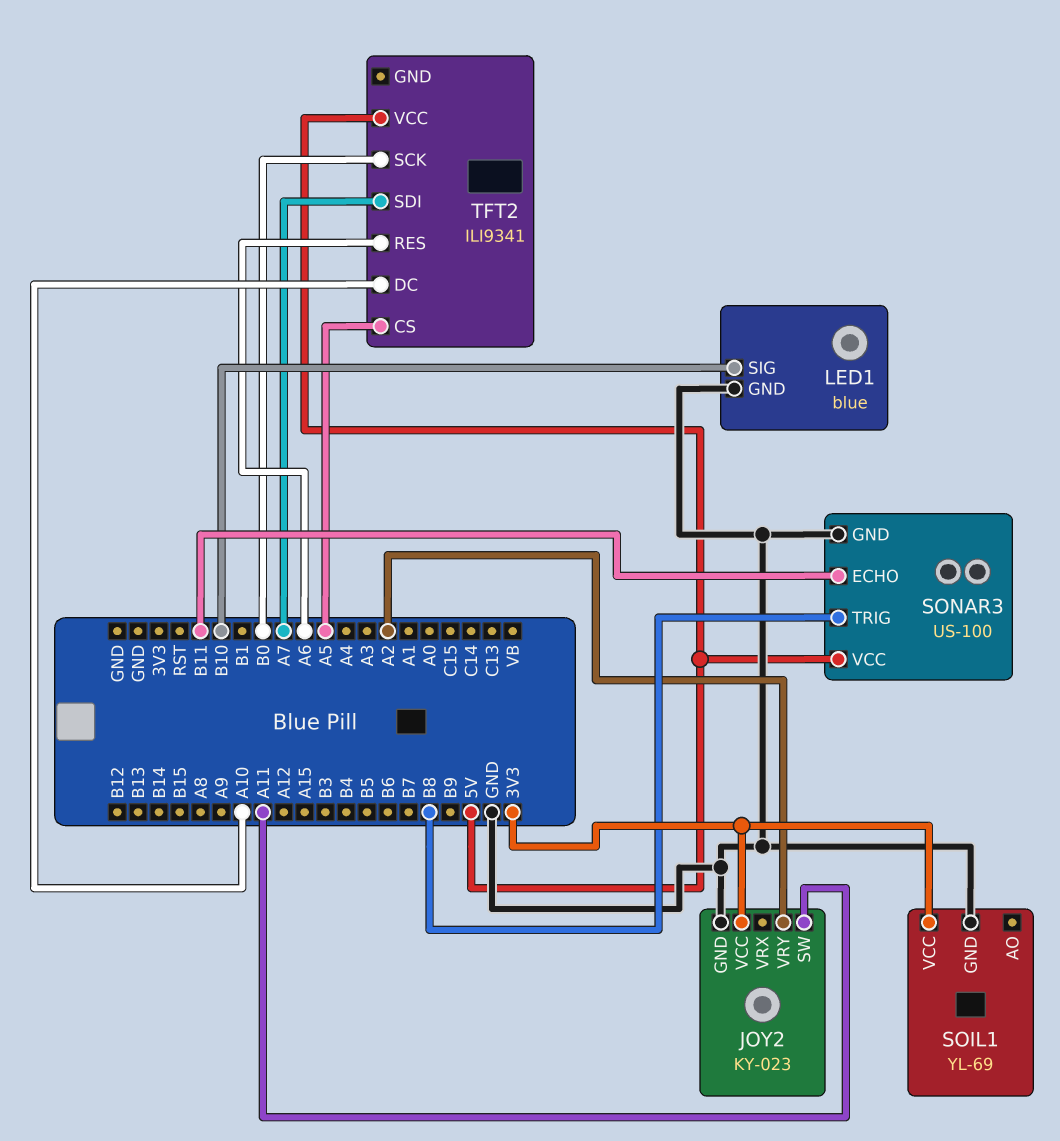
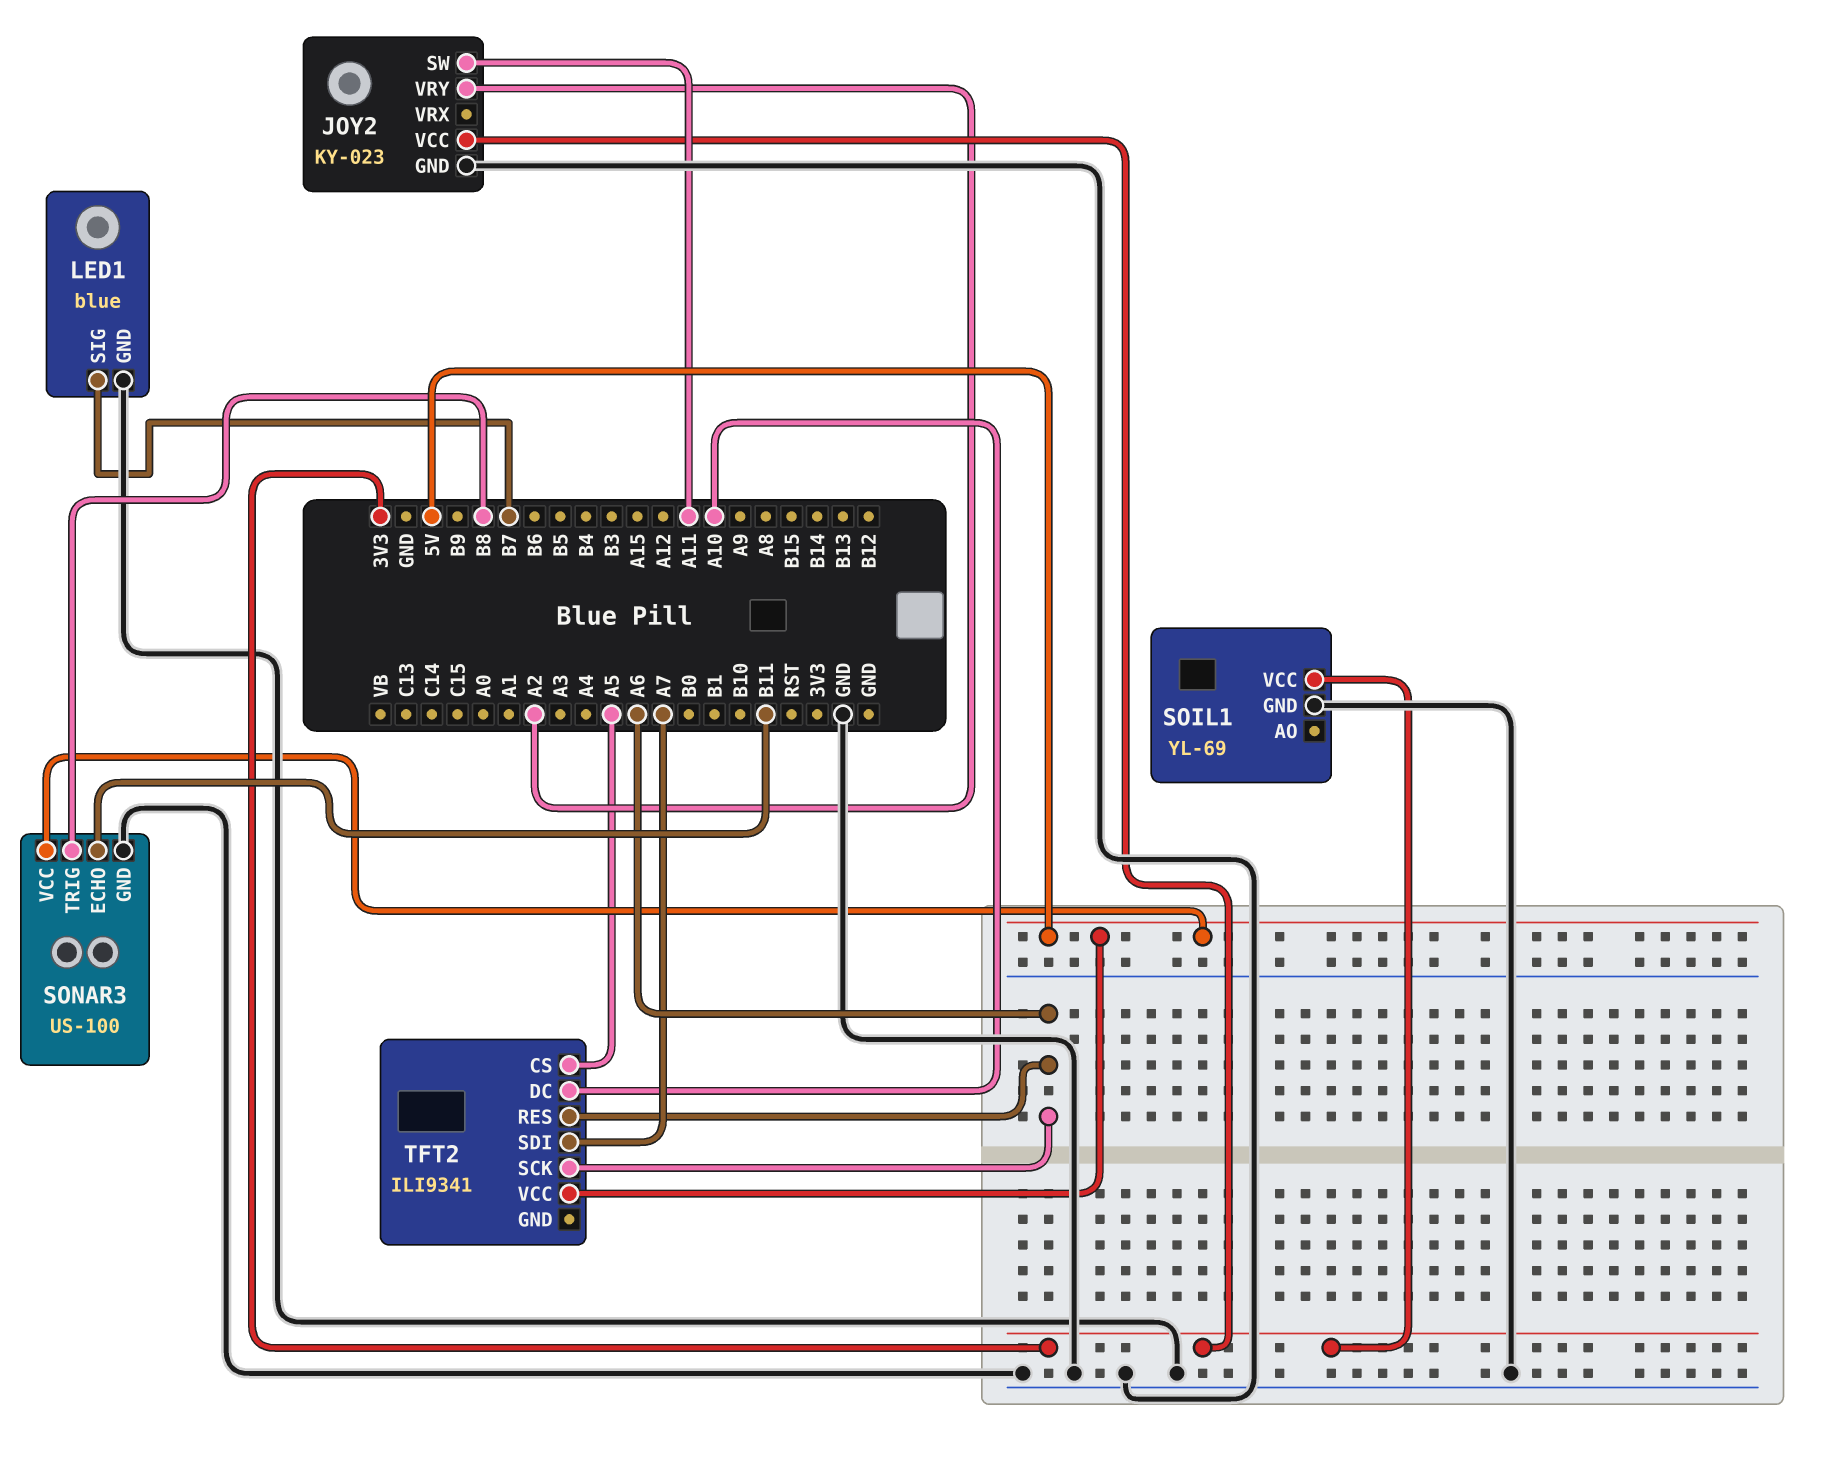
LED1 pin SIG: B10 -> B7
TFT2 pin SCK: B0 -> A6

